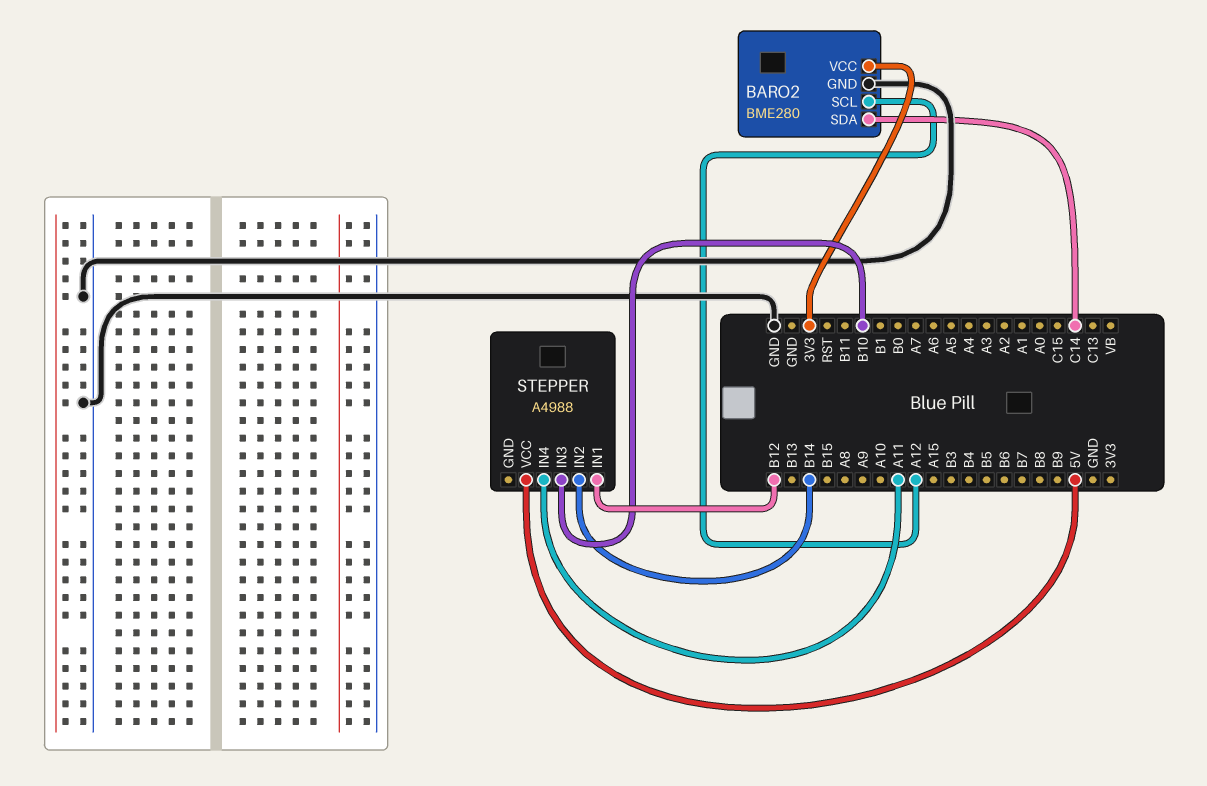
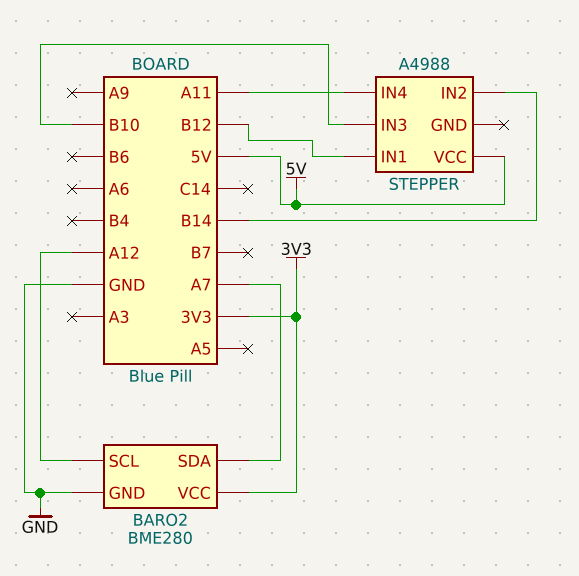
BARO2 pin SDA: C14 -> A7

